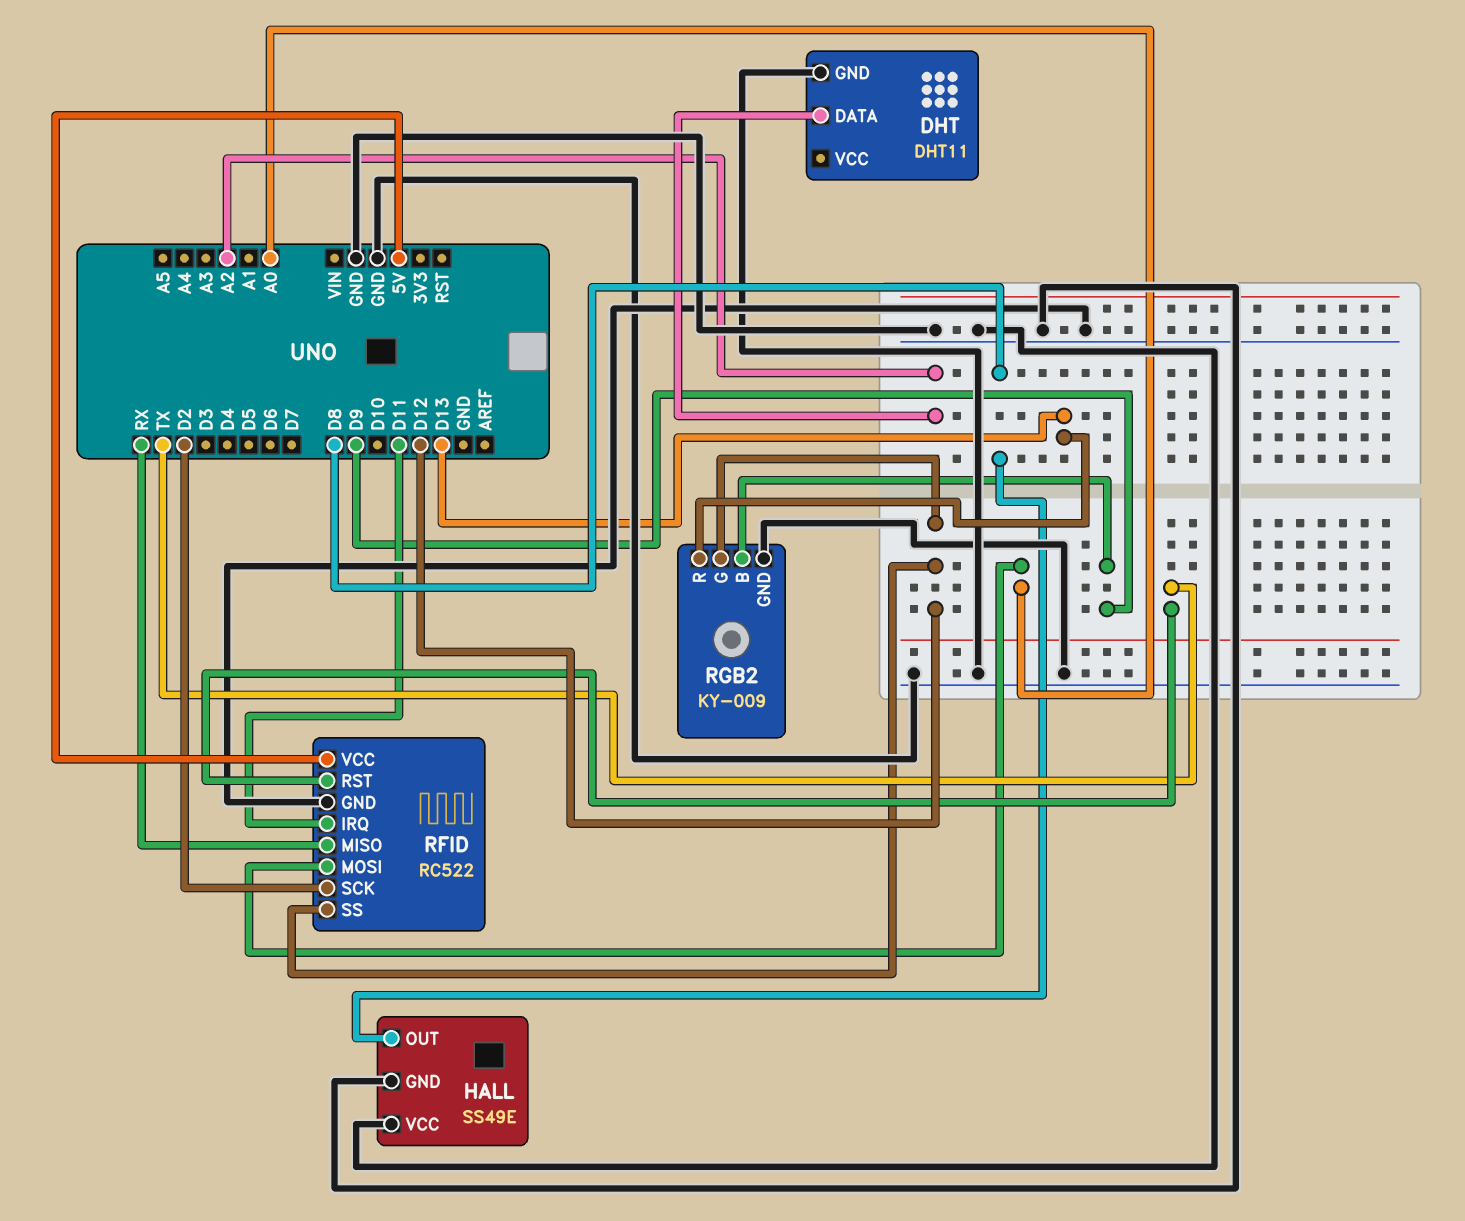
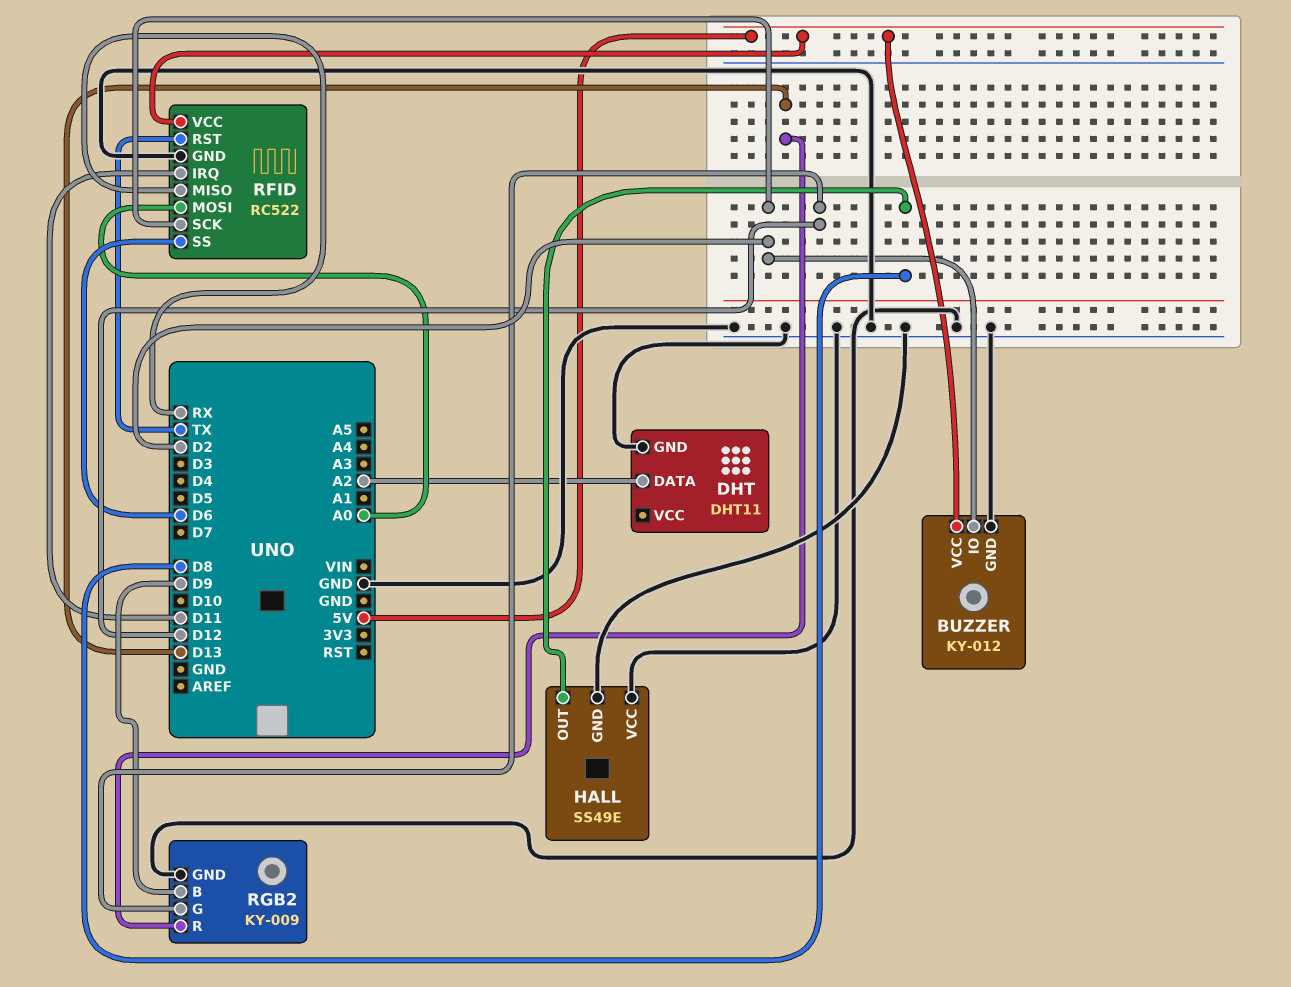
BUZZER: none -> KY-012
BUZZER pin GND: none -> GND
BUZZER pin IO: none -> D2
BUZZER pin VCC: none -> 5V
RFID pin SS: D12 -> D6

